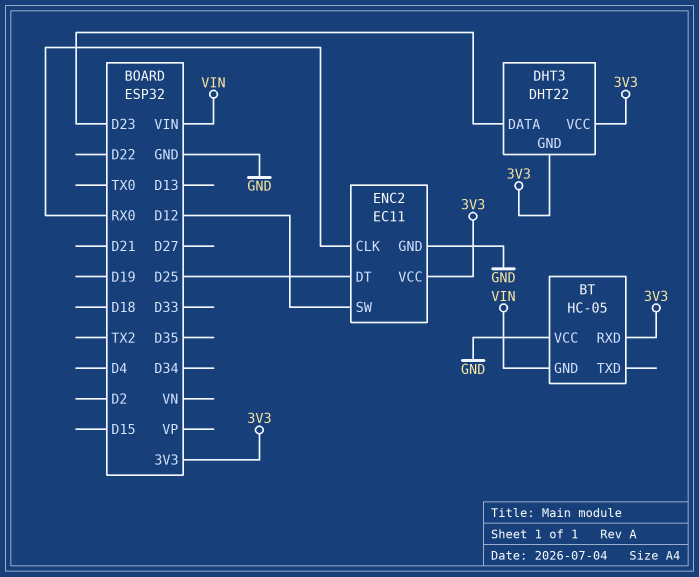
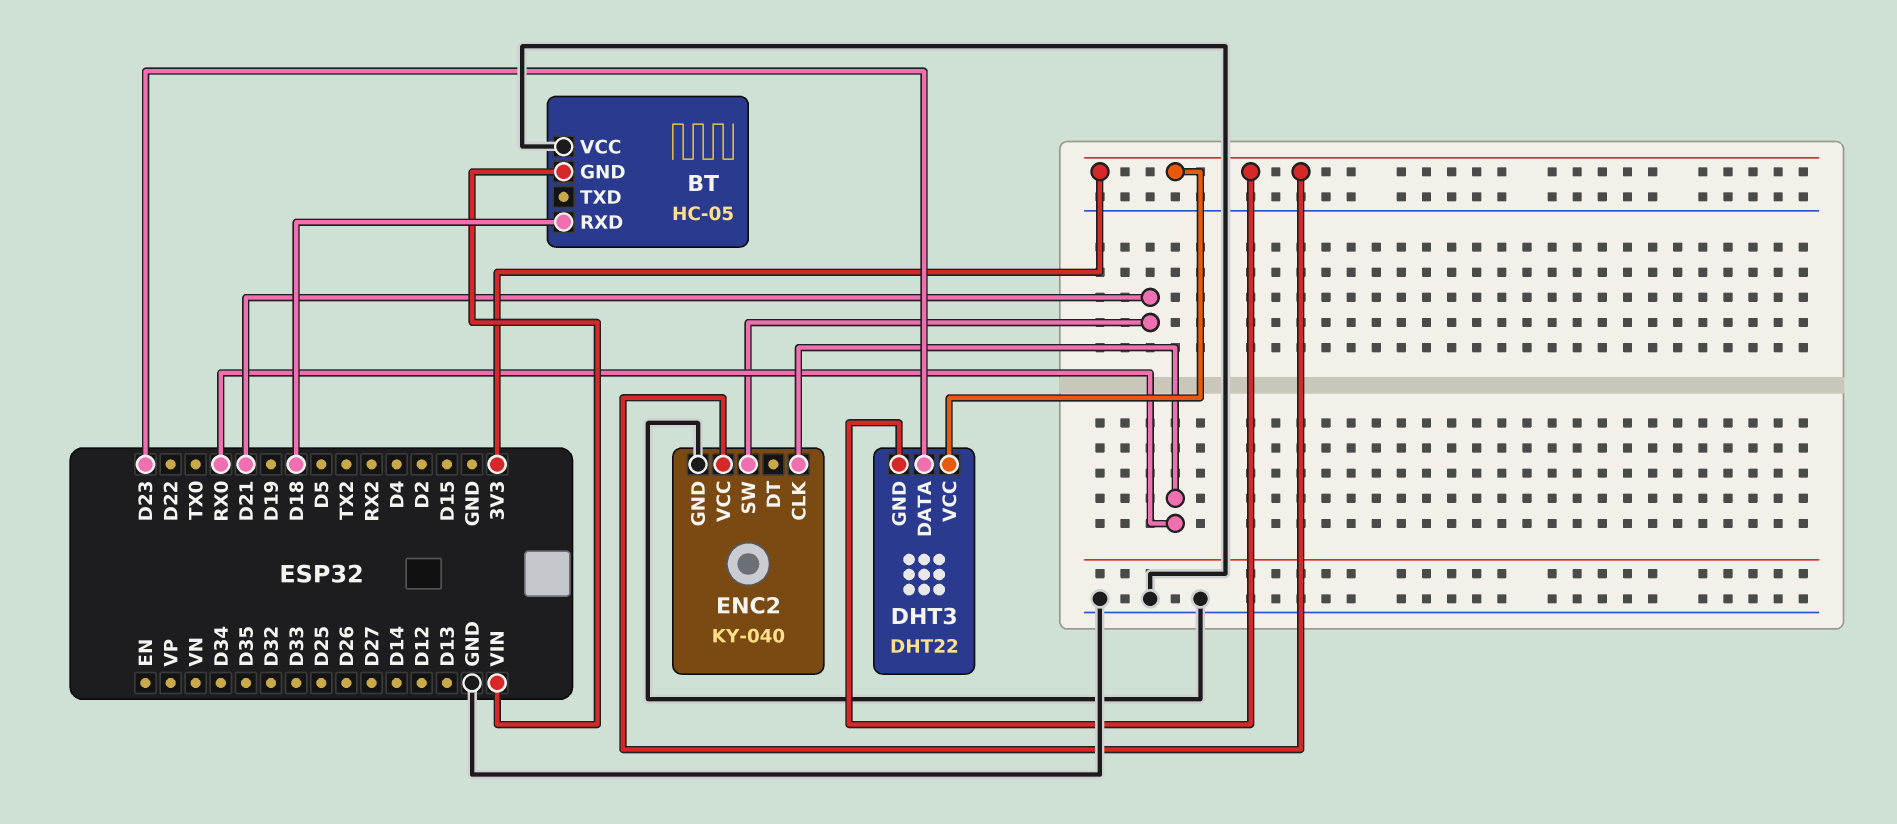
BT pin RXD: 3V3 -> D18
ENC2: EC11 -> KY-040
ENC2 pin DT: D25 -> none
ENC2 pin SW: D12 -> D21

